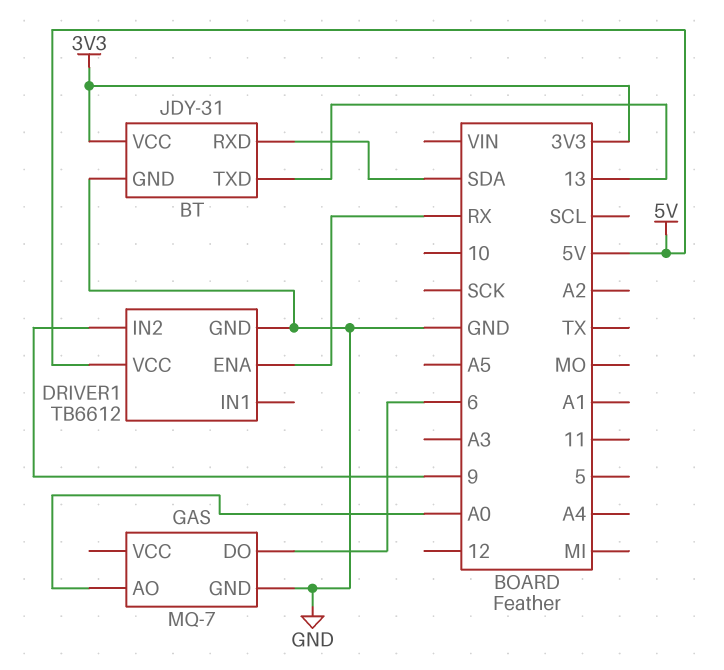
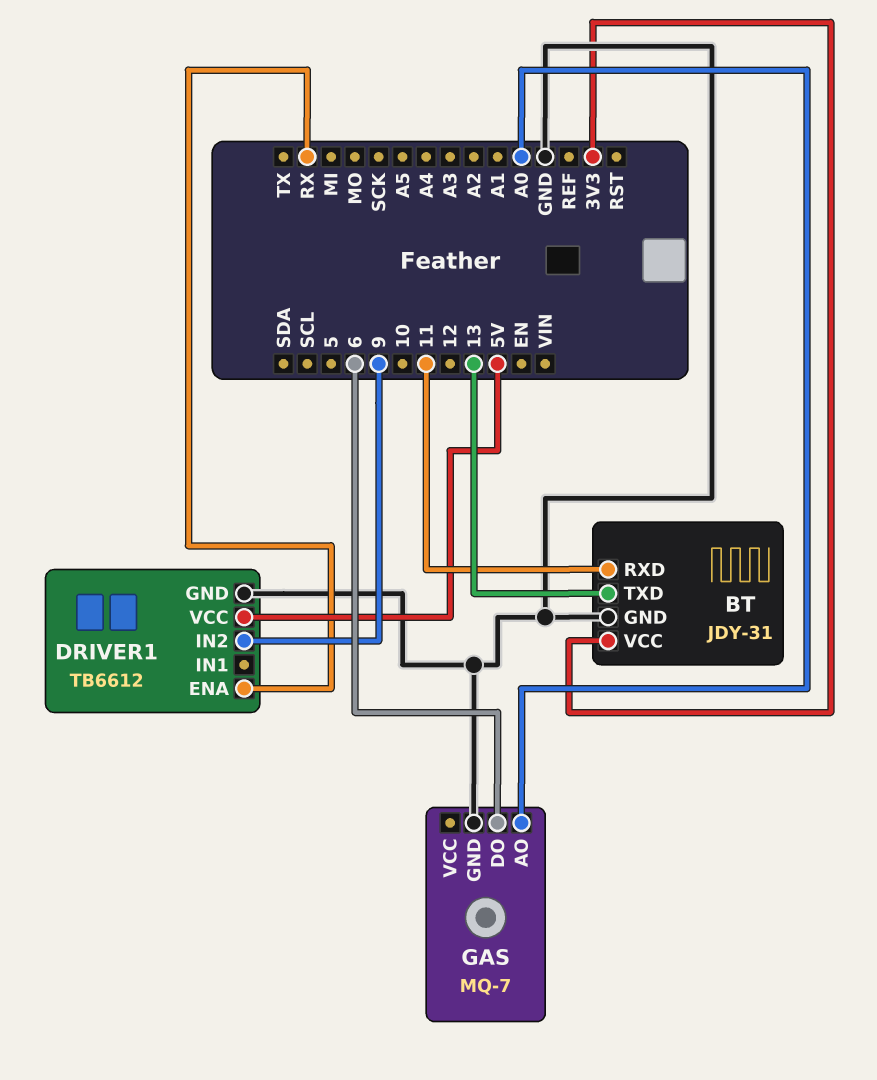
BT pin RXD: SDA -> 11

